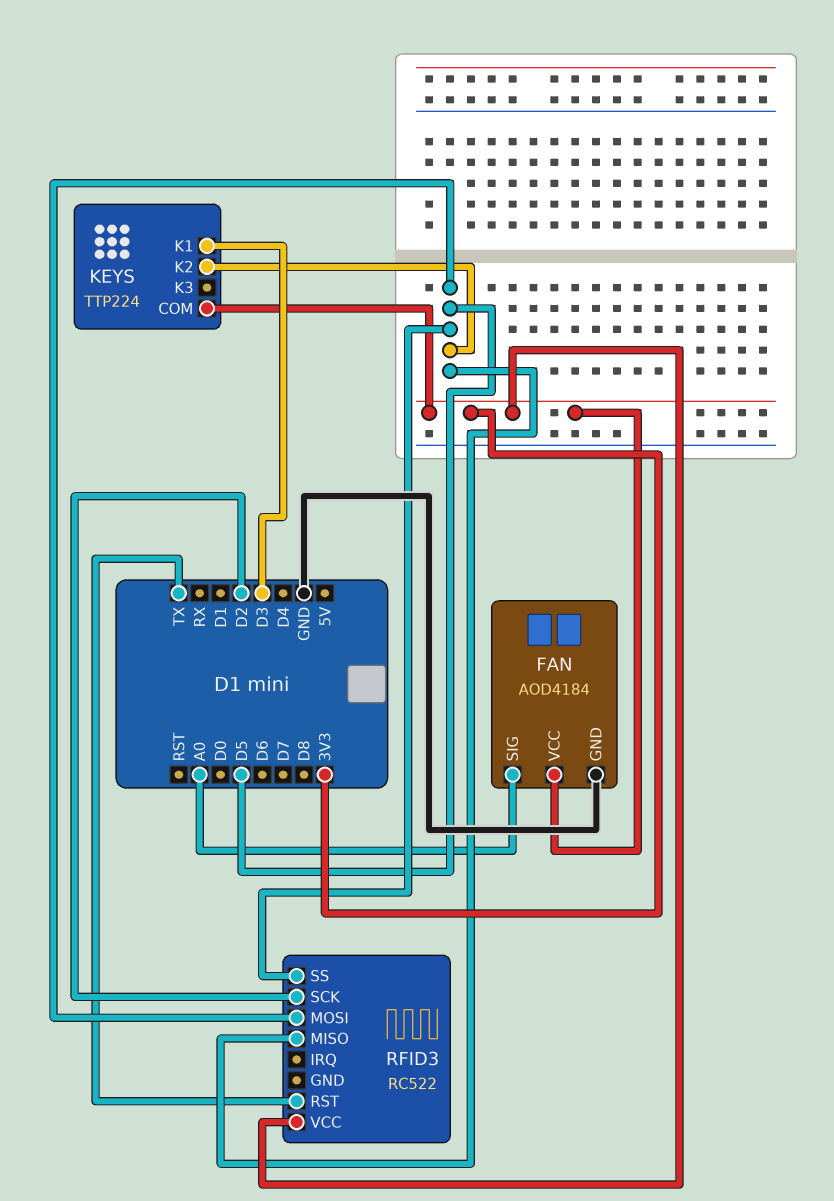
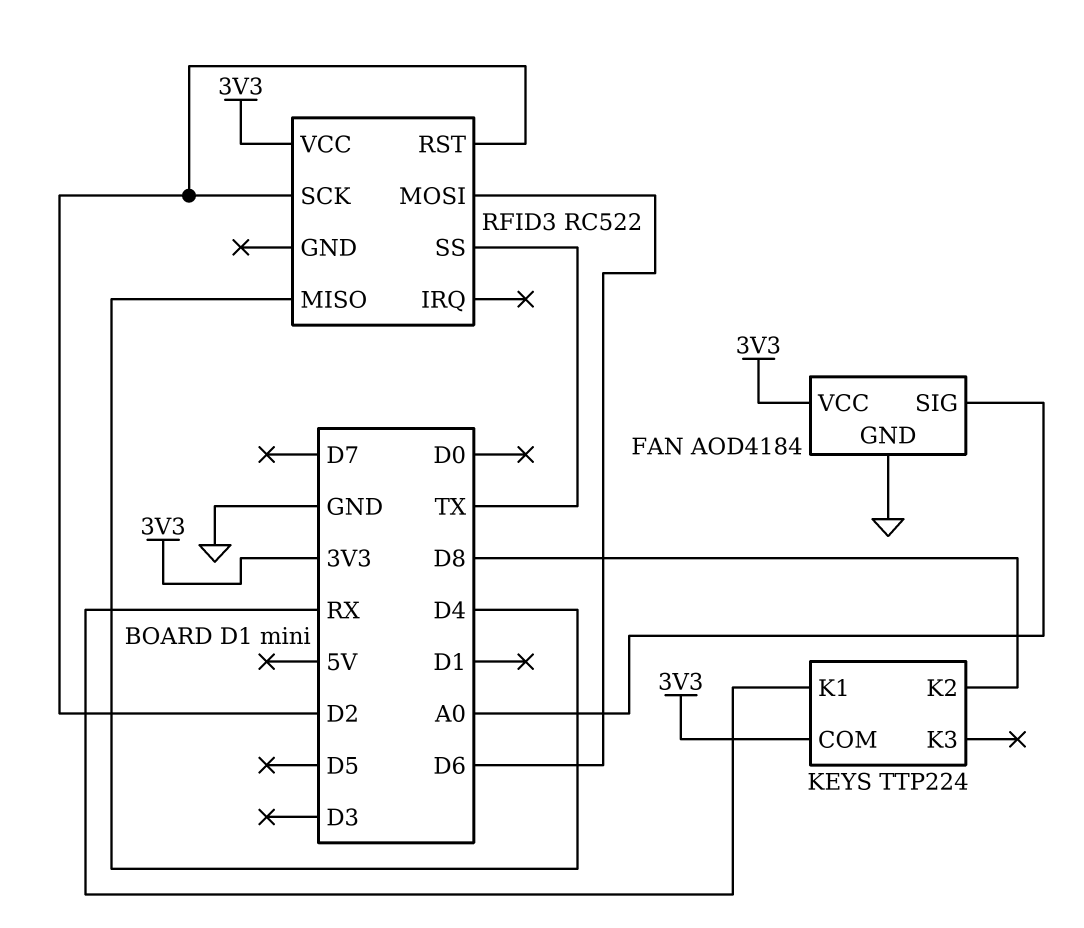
KEYS pin K1: D3 -> RX
KEYS pin K2: D5 -> D8
RFID3 pin MISO: D5 -> D4
RFID3 pin MOSI: D5 -> D6
RFID3 pin RST: TX -> D2
RFID3 pin SS: D5 -> TX

